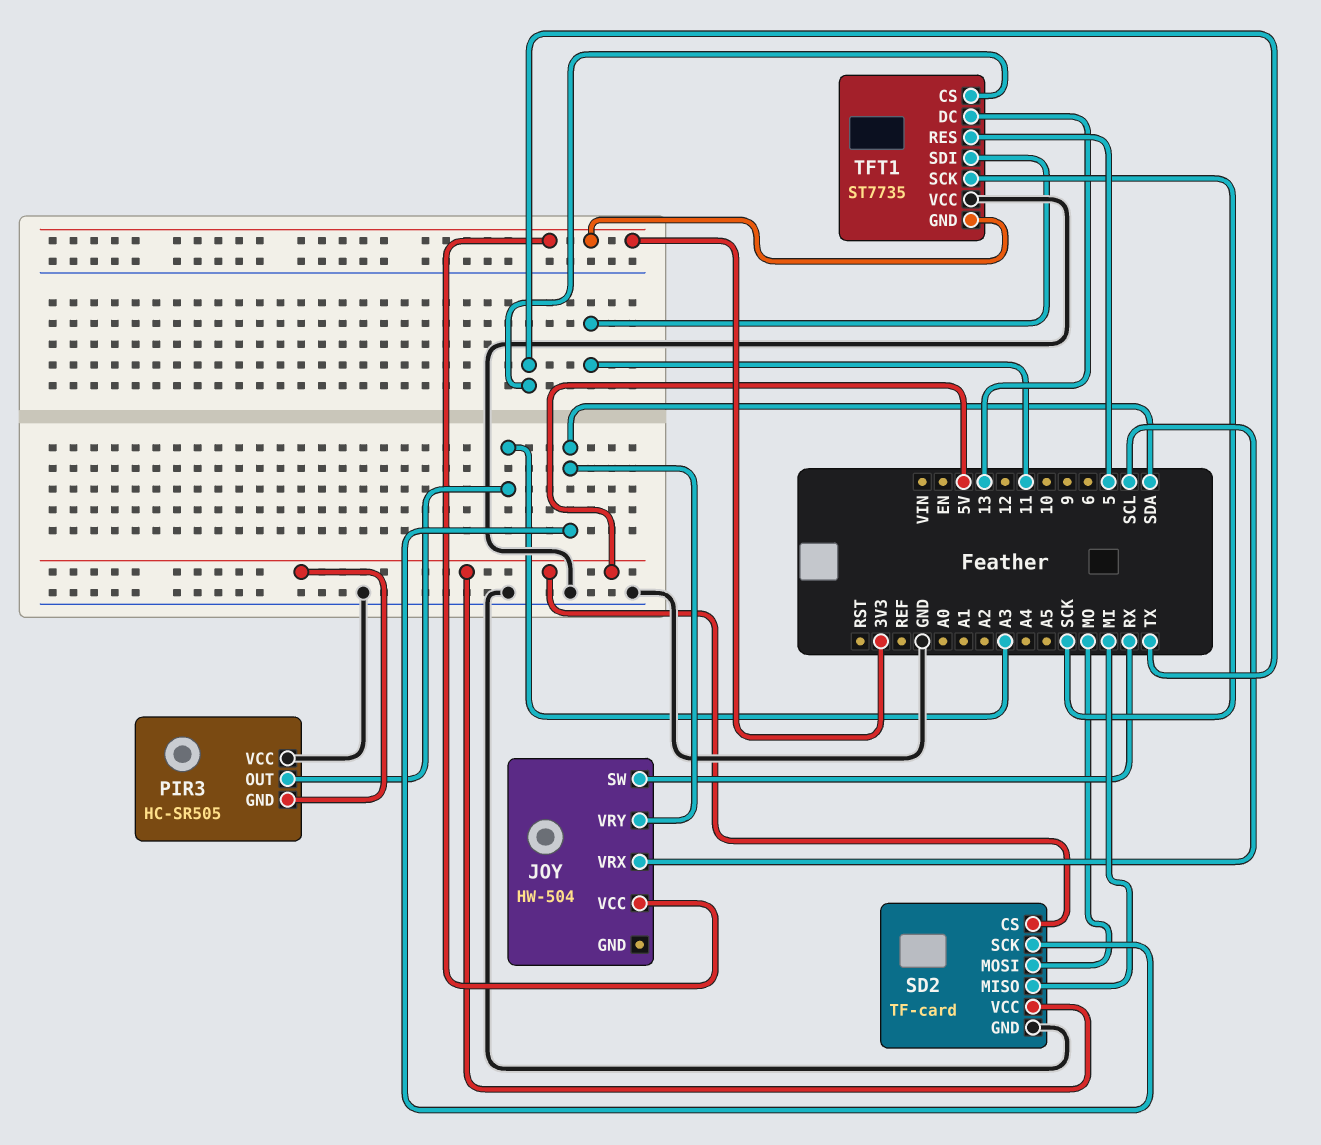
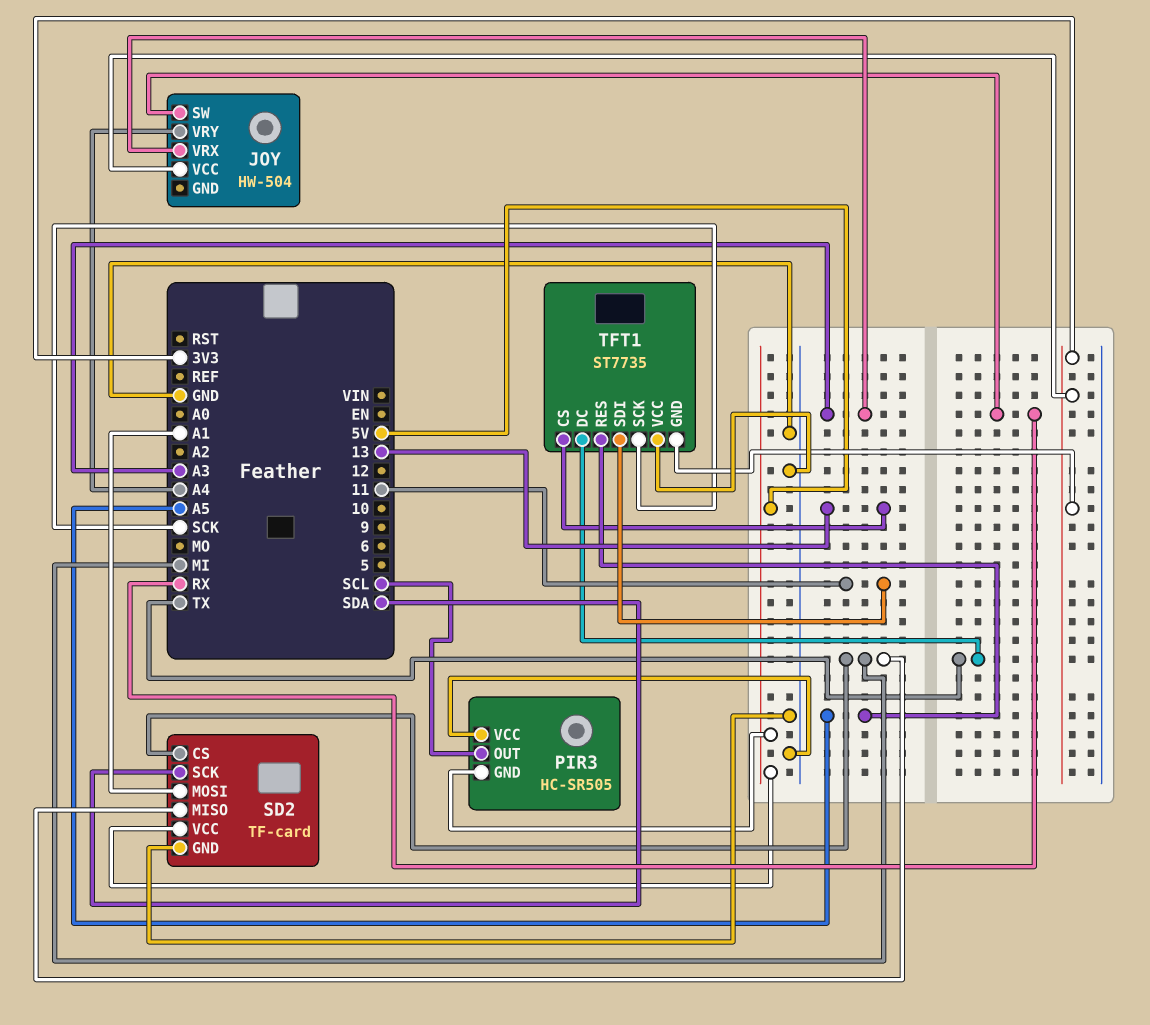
JOY pin VRX: SCL -> A3
JOY pin VRY: SDA -> A4
PIR3 pin OUT: A3 -> SCL
SD2 pin CS: 5V -> MI
SD2 pin MOSI: MO -> A1
TFT1 pin CS: TX -> 13
TFT1 pin DC: 13 -> TX
TFT1 pin RES: 5 -> A5

